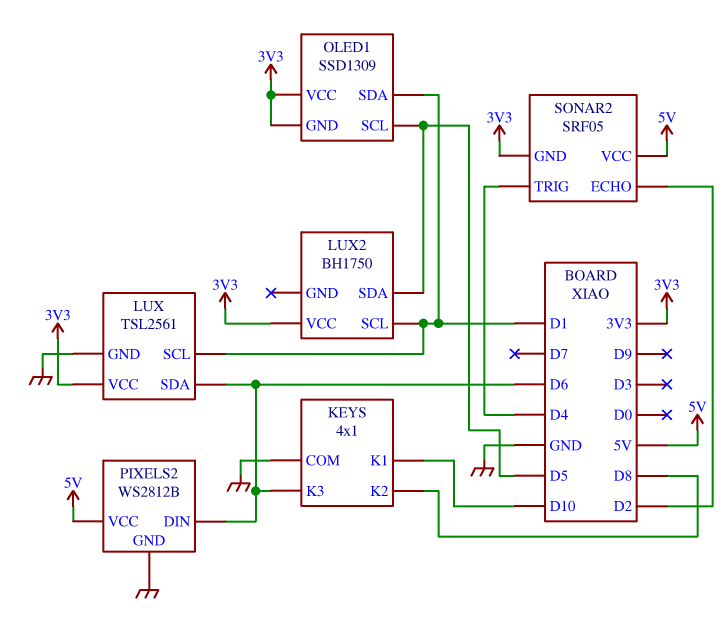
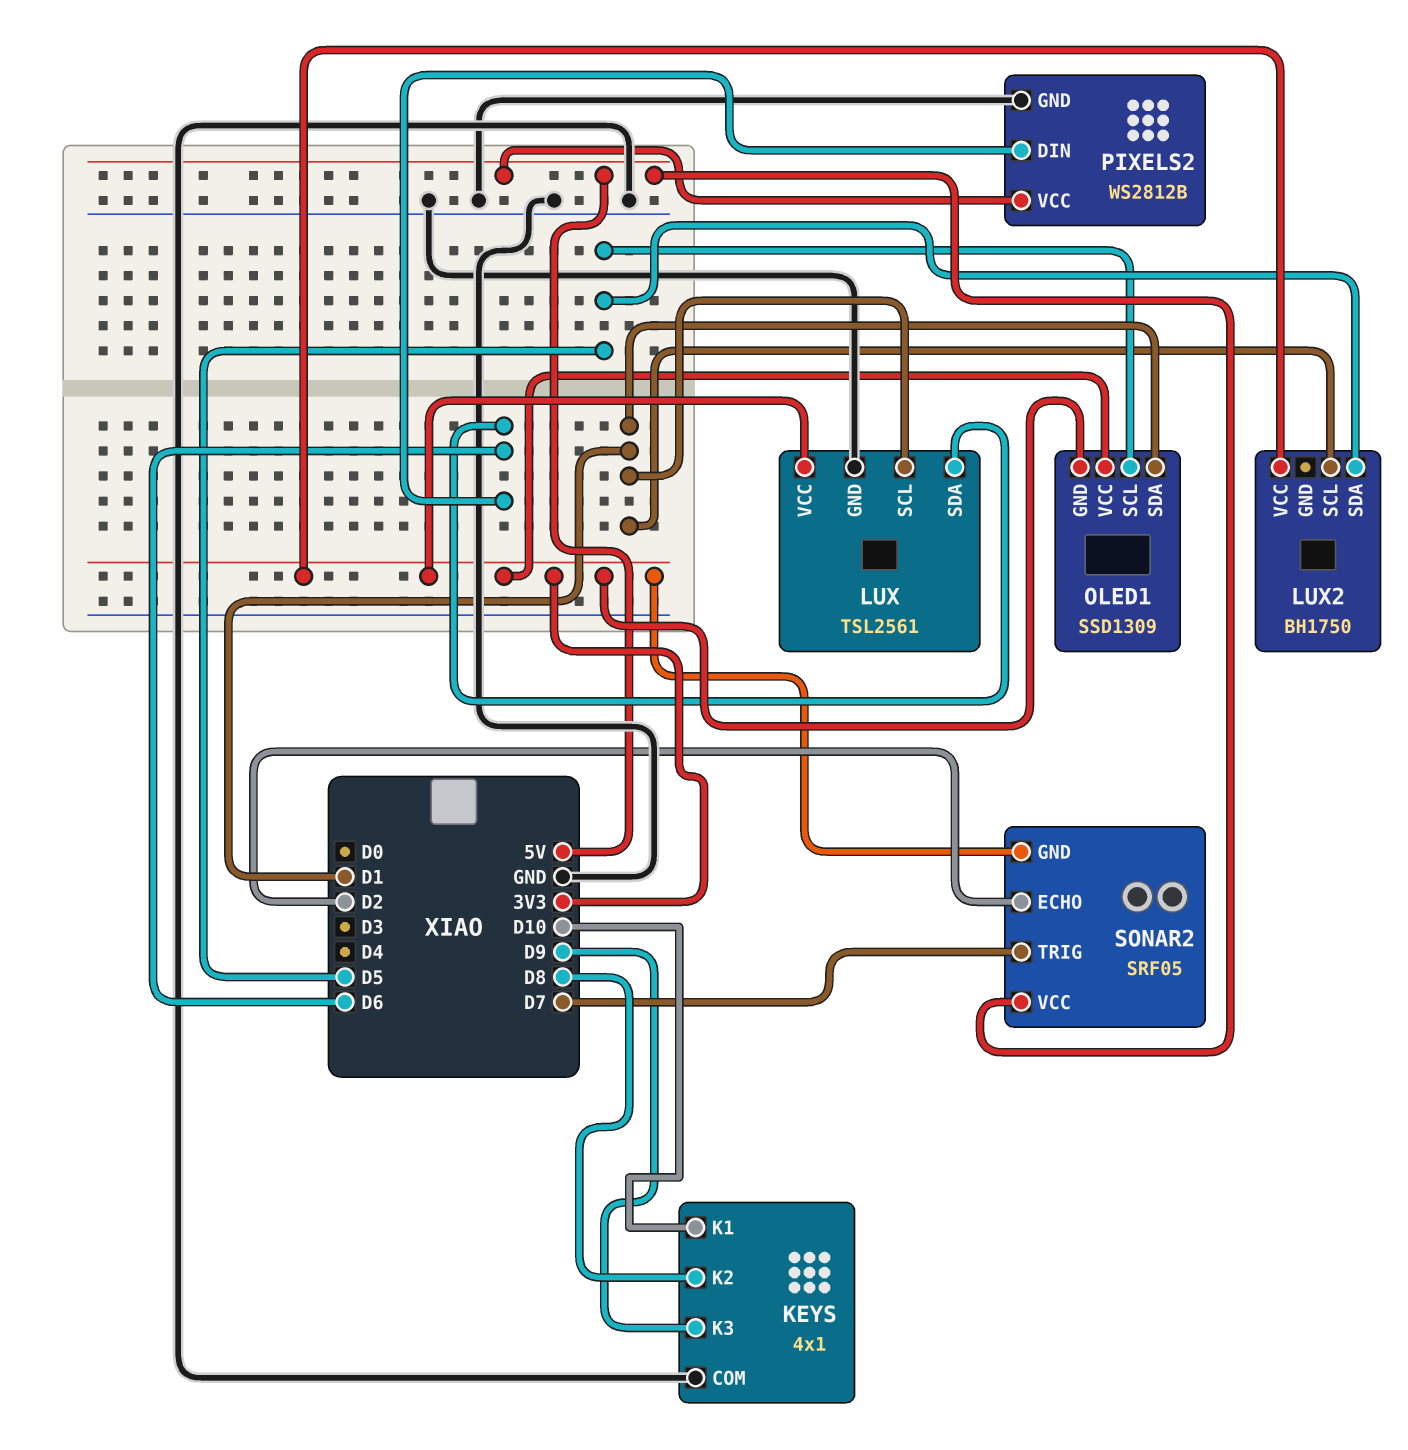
KEYS pin K3: D6 -> D9
SONAR2 pin TRIG: D4 -> D7

